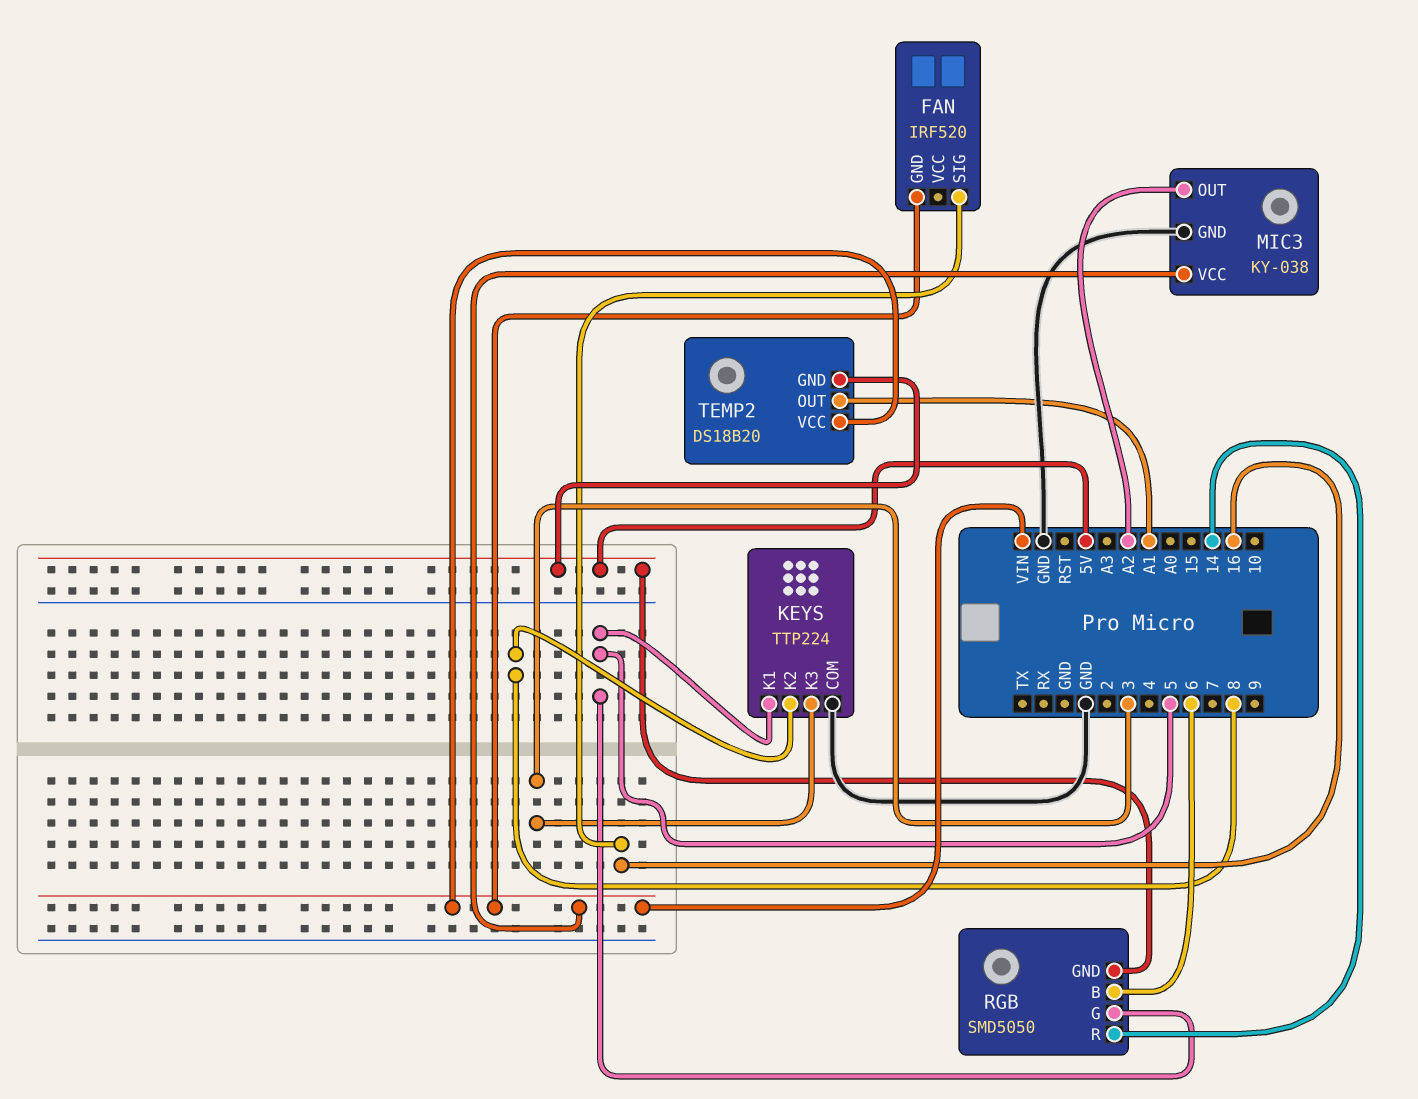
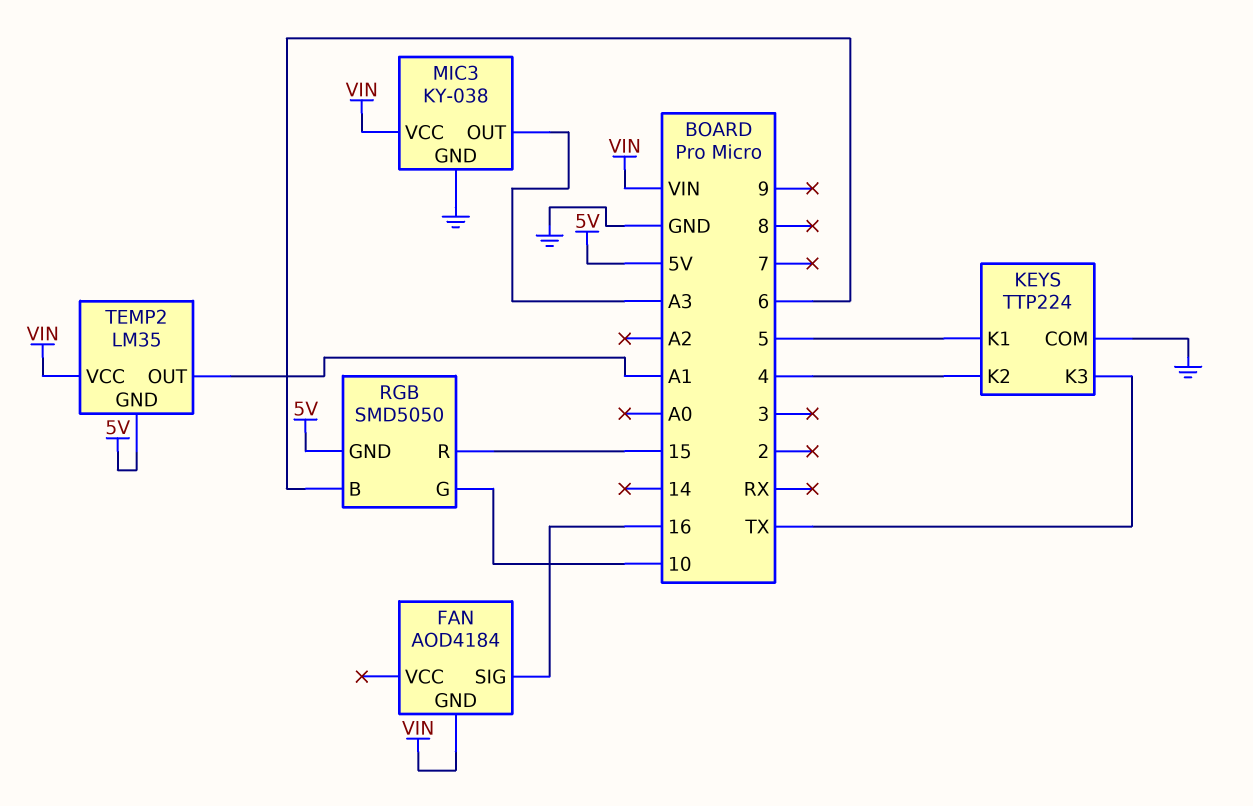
FAN: IRF520 -> AOD4184
KEYS pin K2: 8 -> 4
KEYS pin K3: 3 -> TX
MIC3 pin OUT: A2 -> A3
RGB pin G: 5 -> 10
RGB pin R: 14 -> 15
TEMP2: DS18B20 -> LM35

